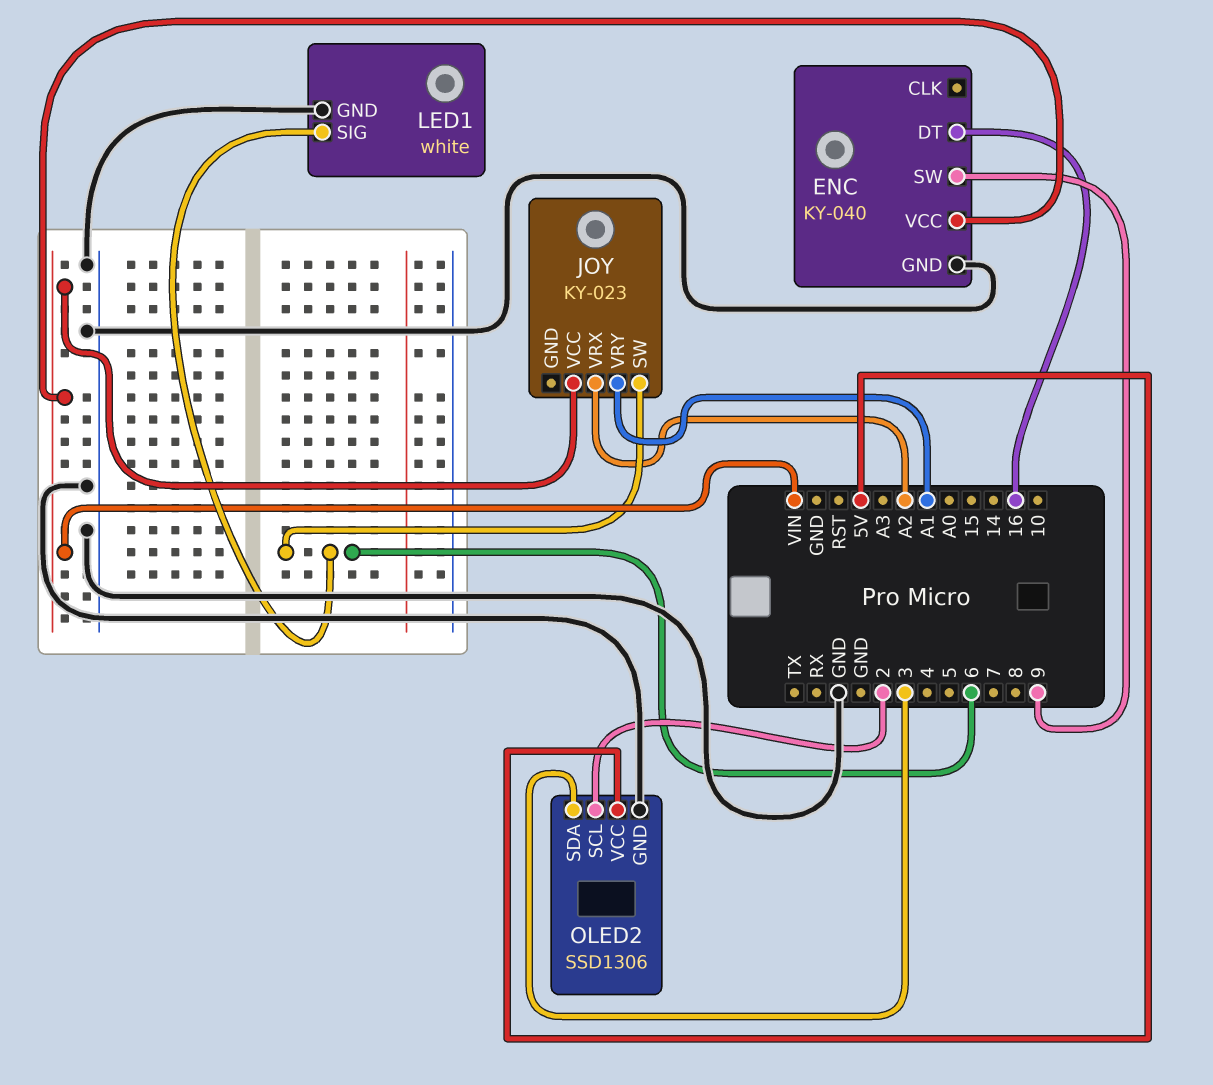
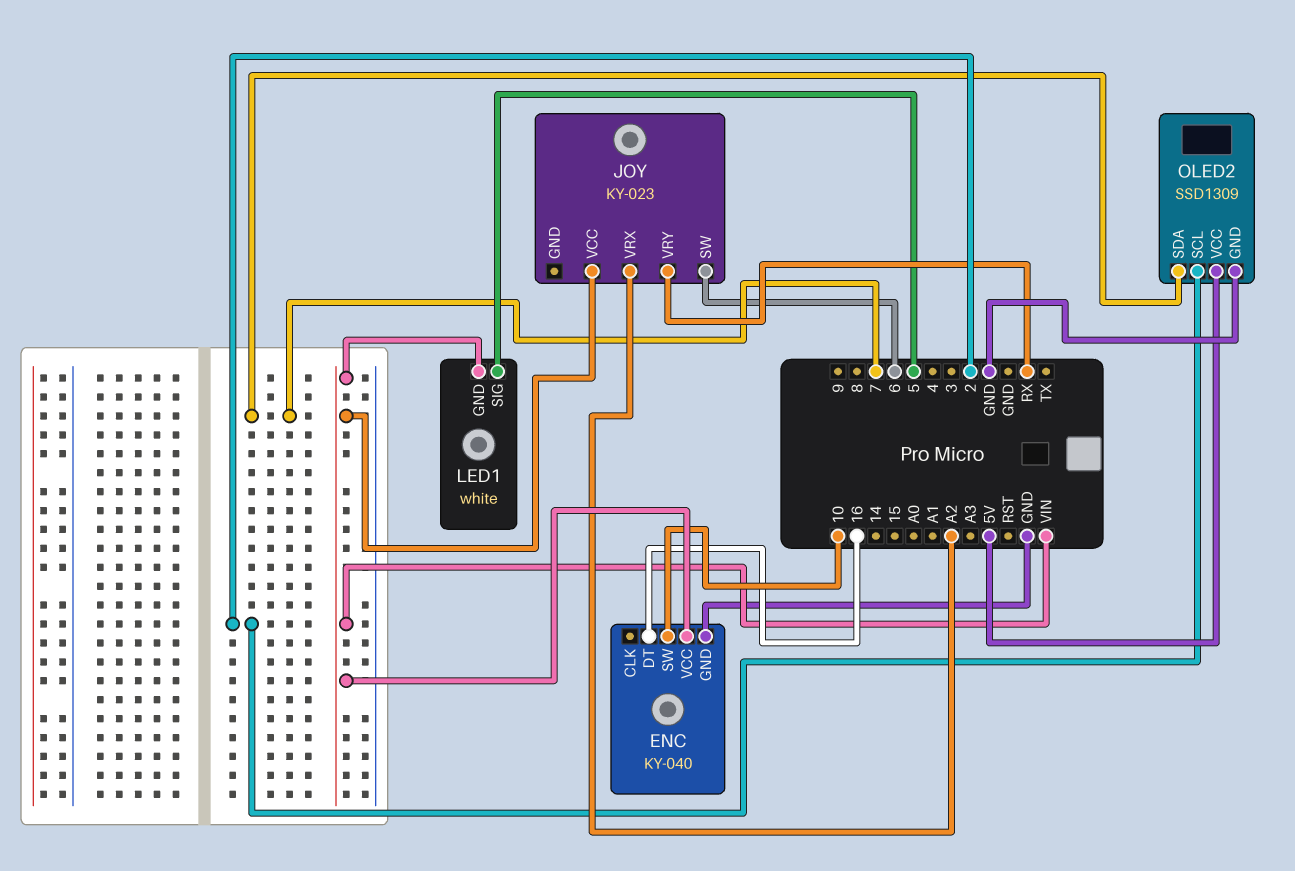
ENC pin SW: 9 -> 10
JOY pin VRY: A1 -> RX
LED1 pin GND: GND -> VIN
LED1 pin SIG: 6 -> 5
OLED2: SSD1306 -> SSD1309
OLED2 pin SDA: 3 -> 7

